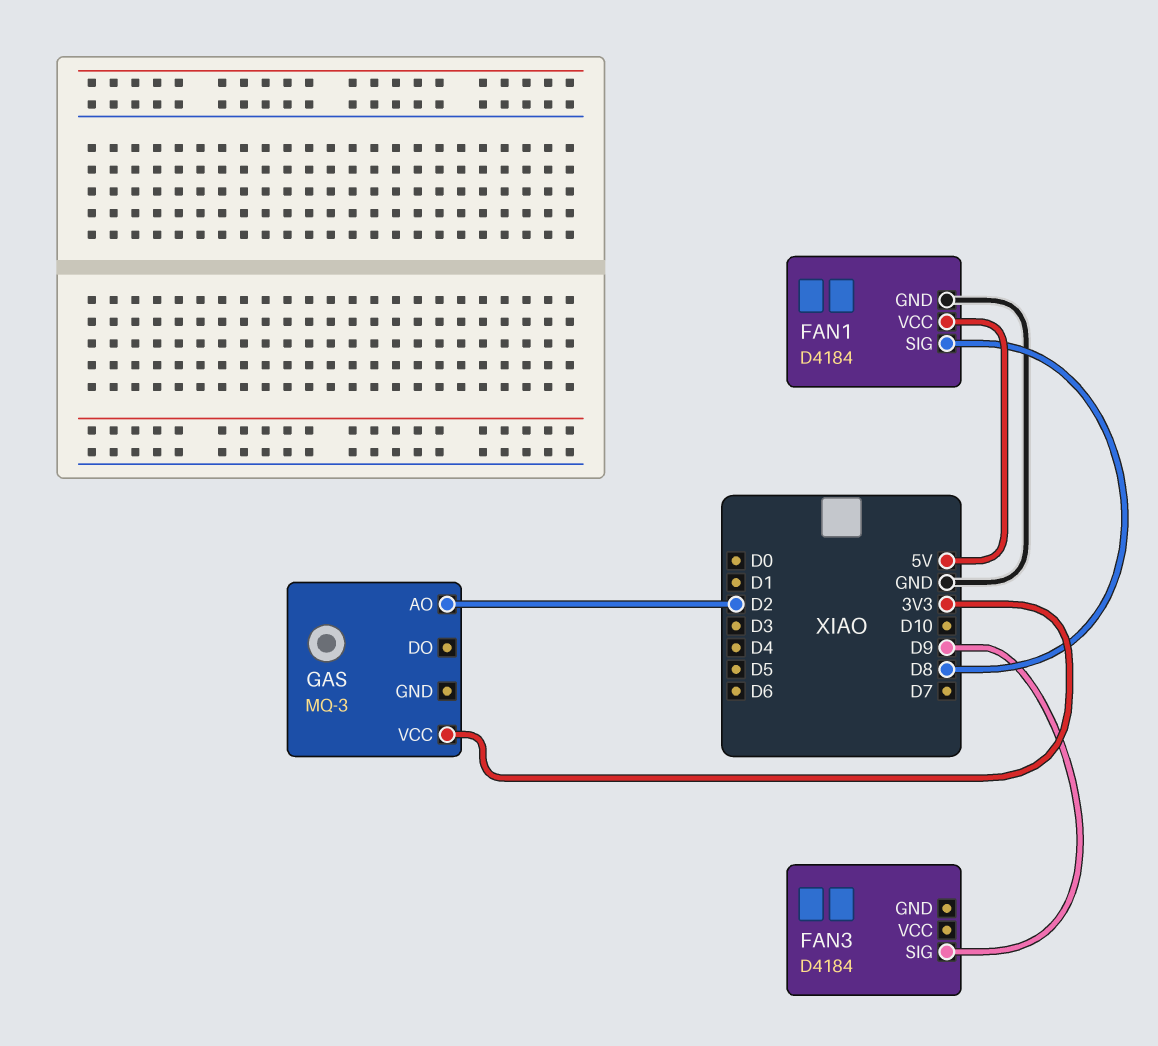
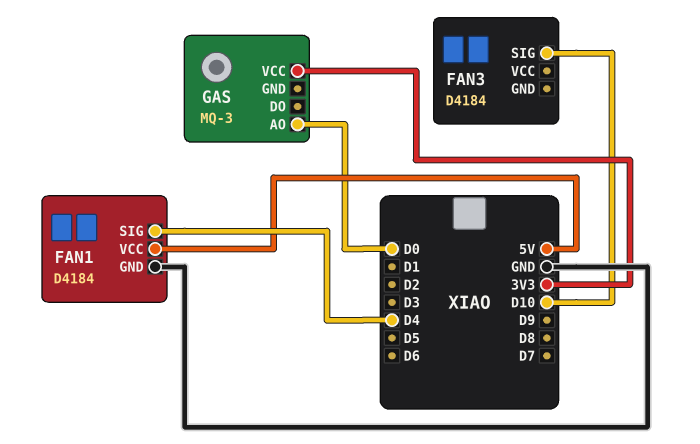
FAN1 pin SIG: D8 -> D4
FAN3 pin SIG: D9 -> D10
GAS pin AO: D2 -> D0

